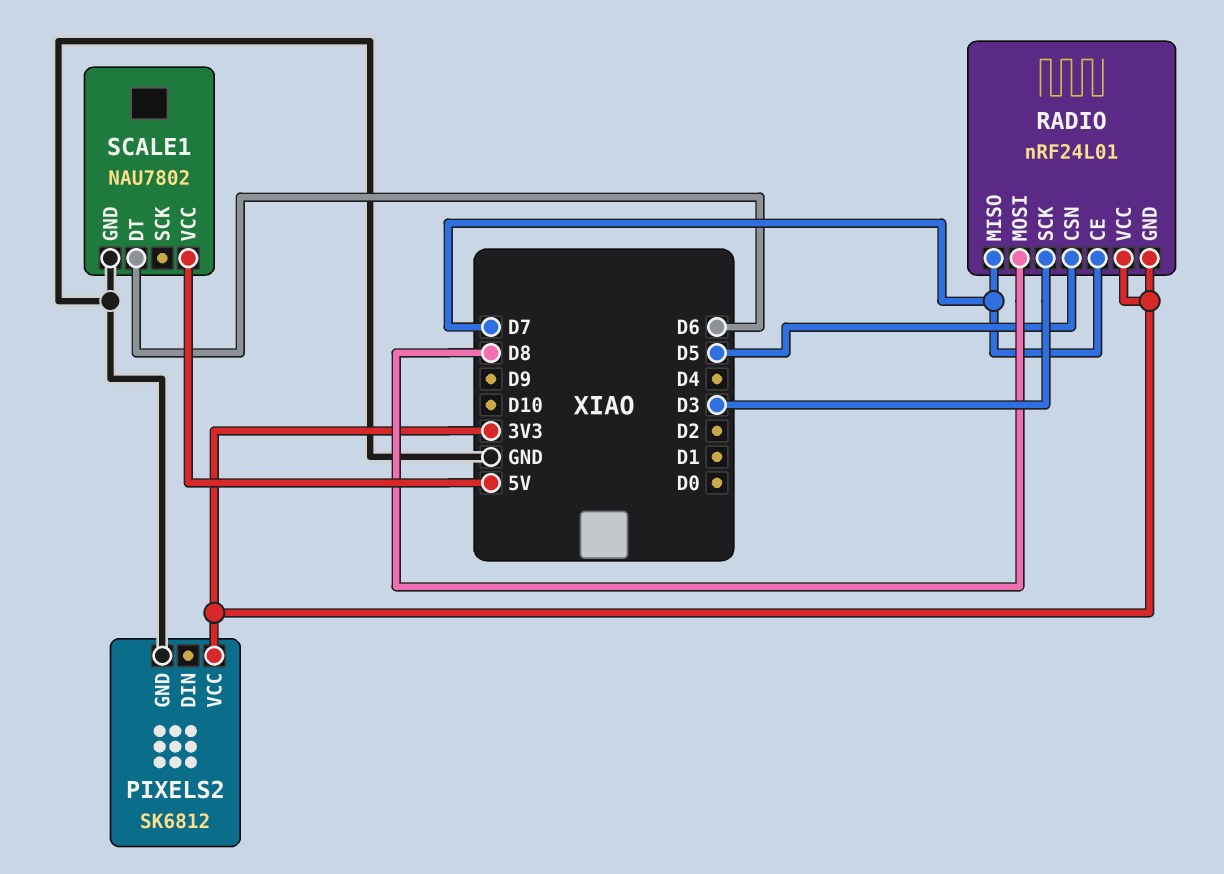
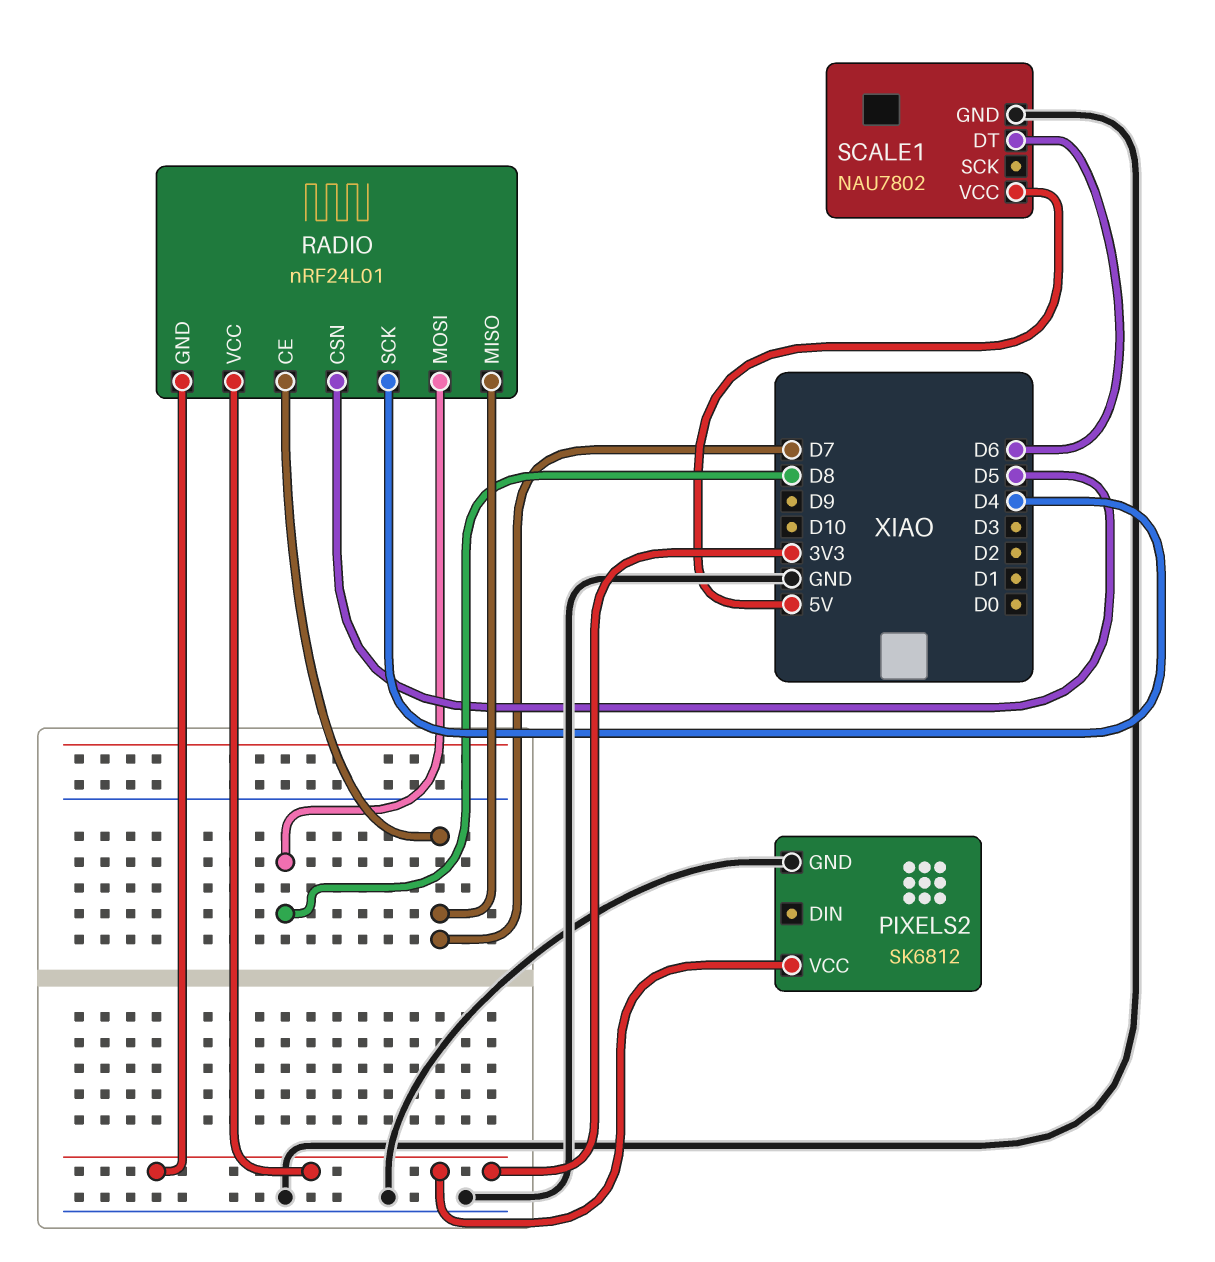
RADIO pin SCK: D3 -> D4

